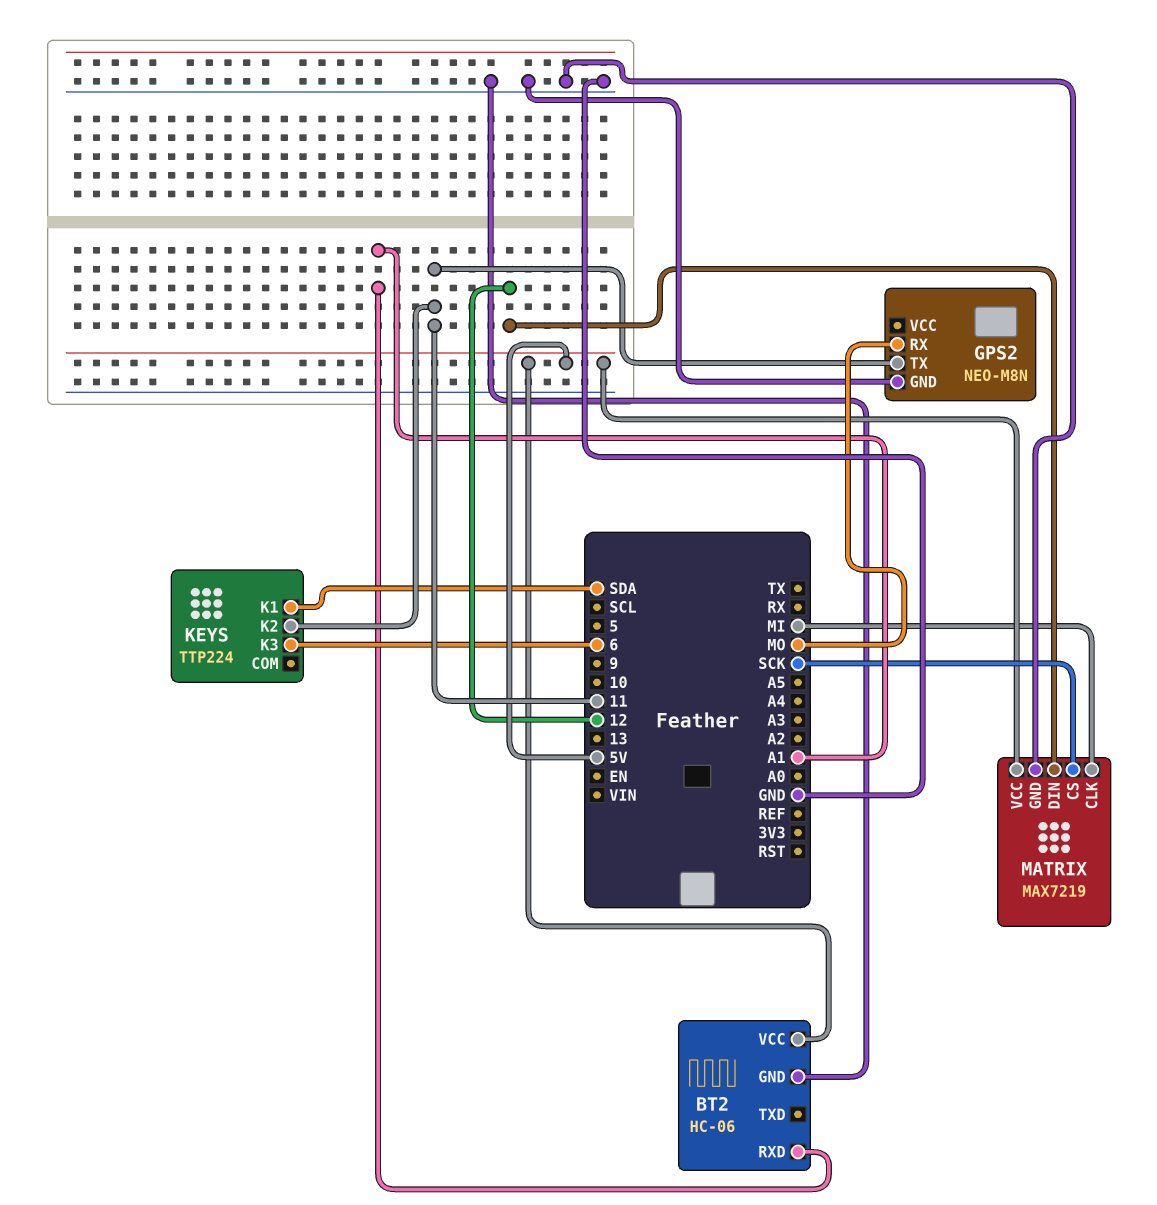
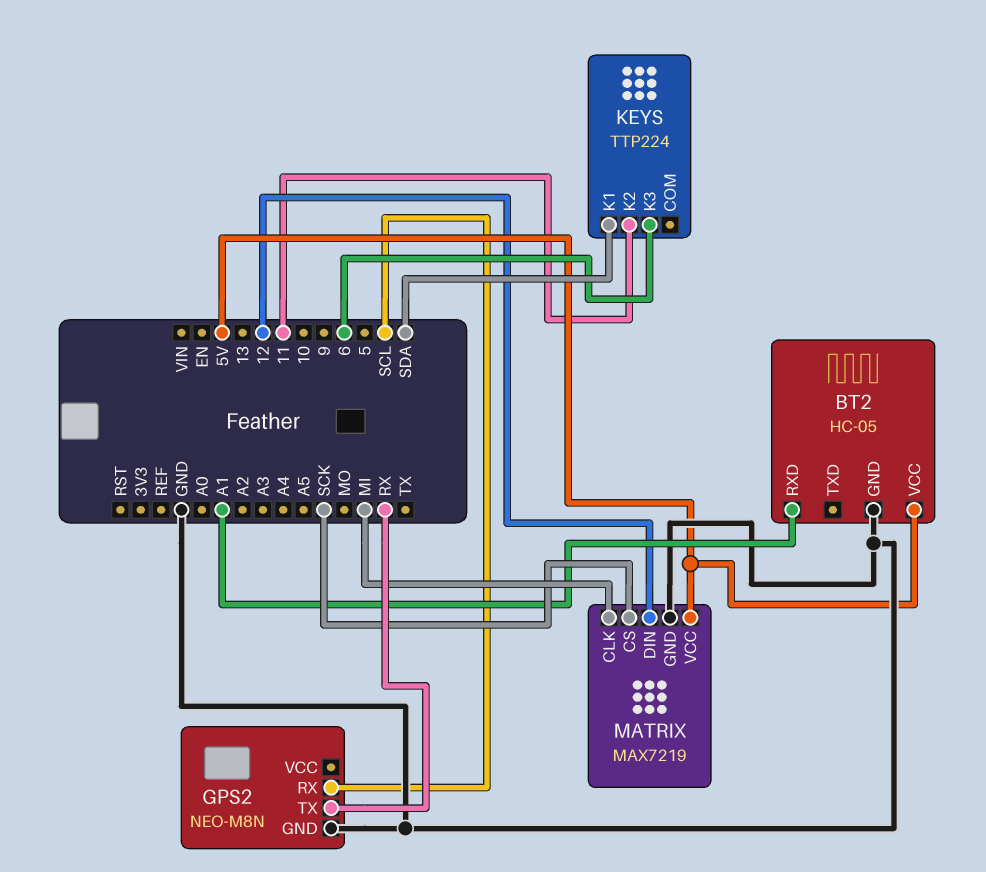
BT2: HC-06 -> HC-05
GPS2 pin RX: MO -> SCL
GPS2 pin TX: 11 -> RX

